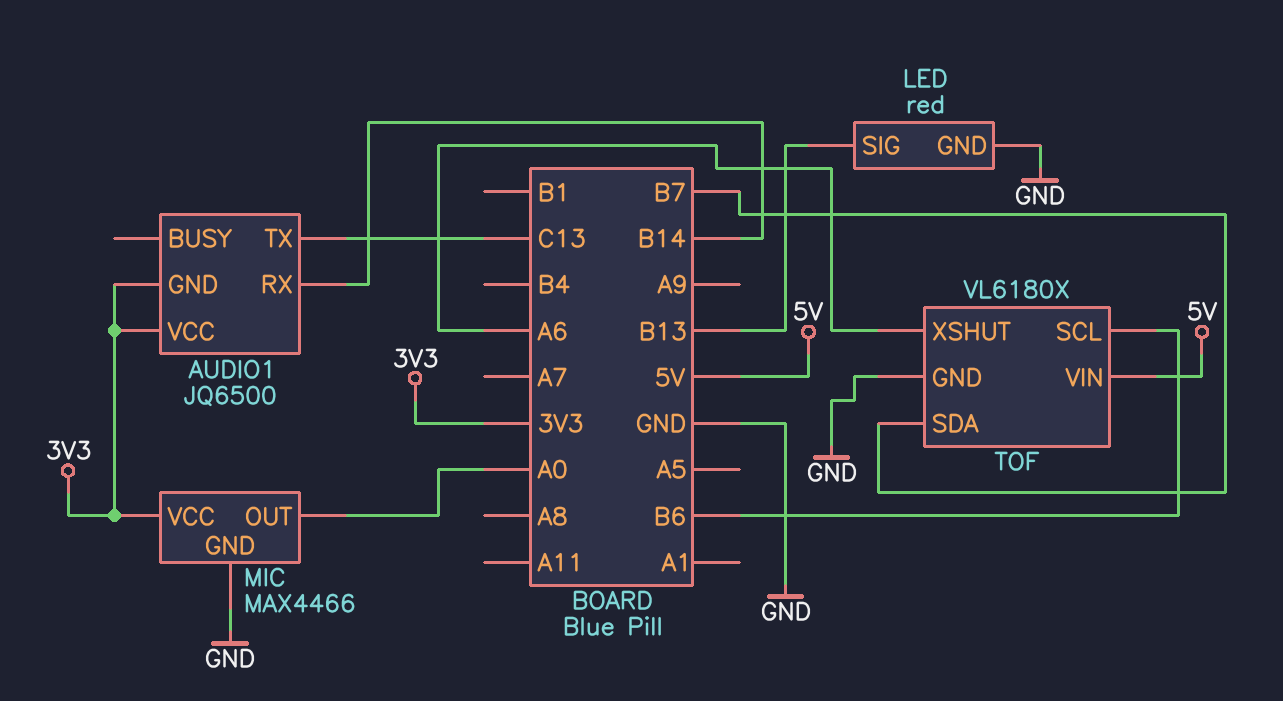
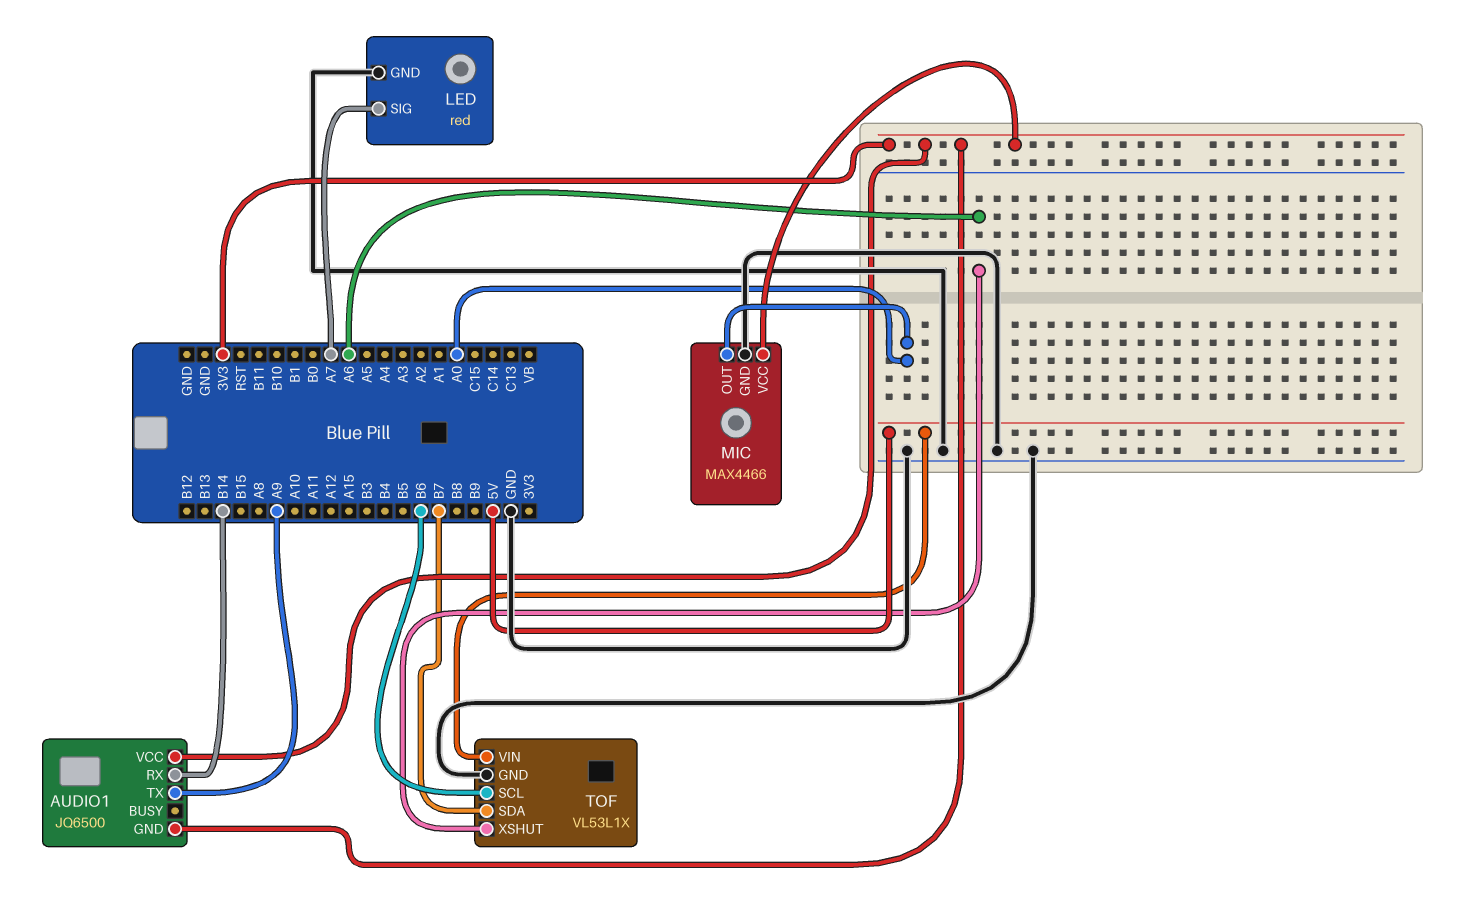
AUDIO1 pin TX: C13 -> A9
LED pin SIG: B13 -> A7
TOF: VL6180X -> VL53L1X

